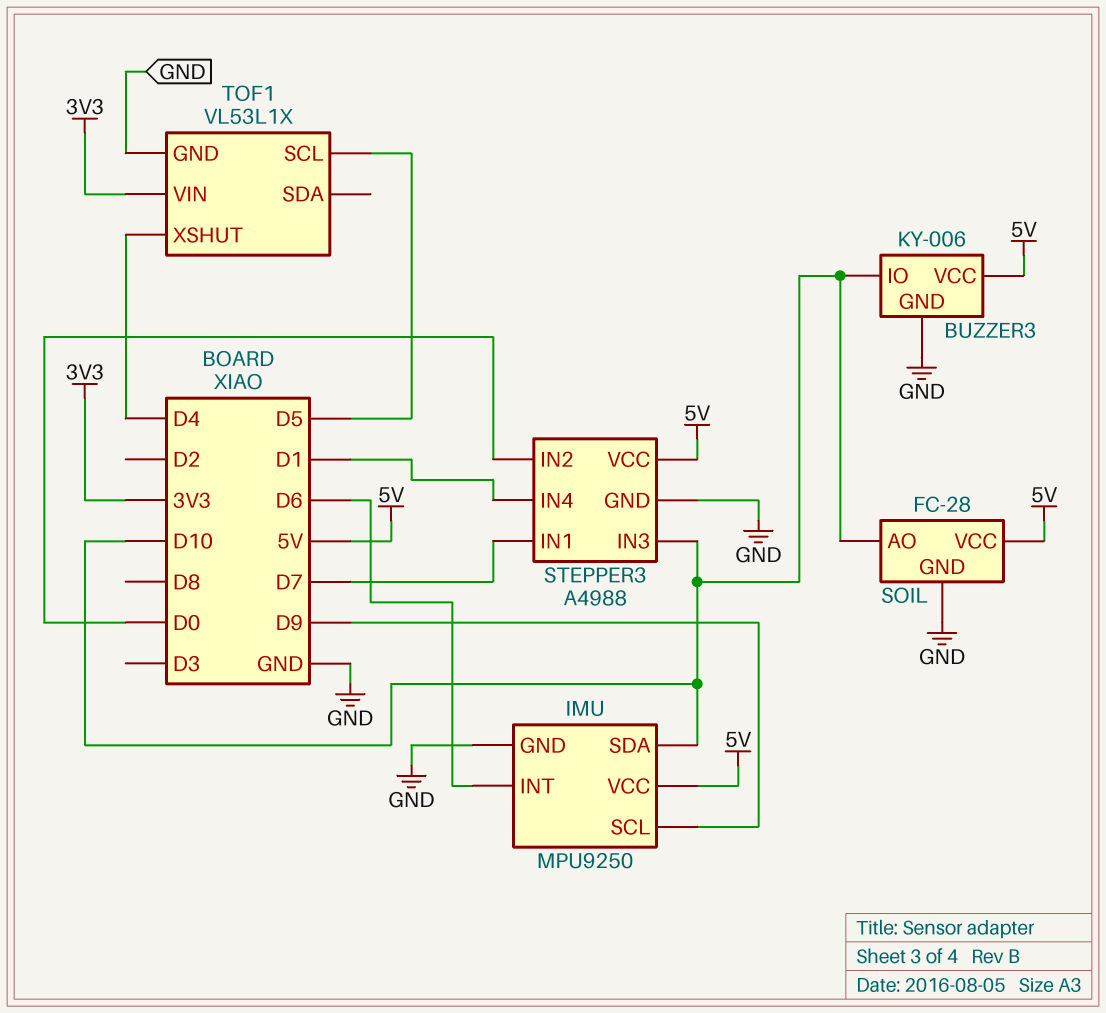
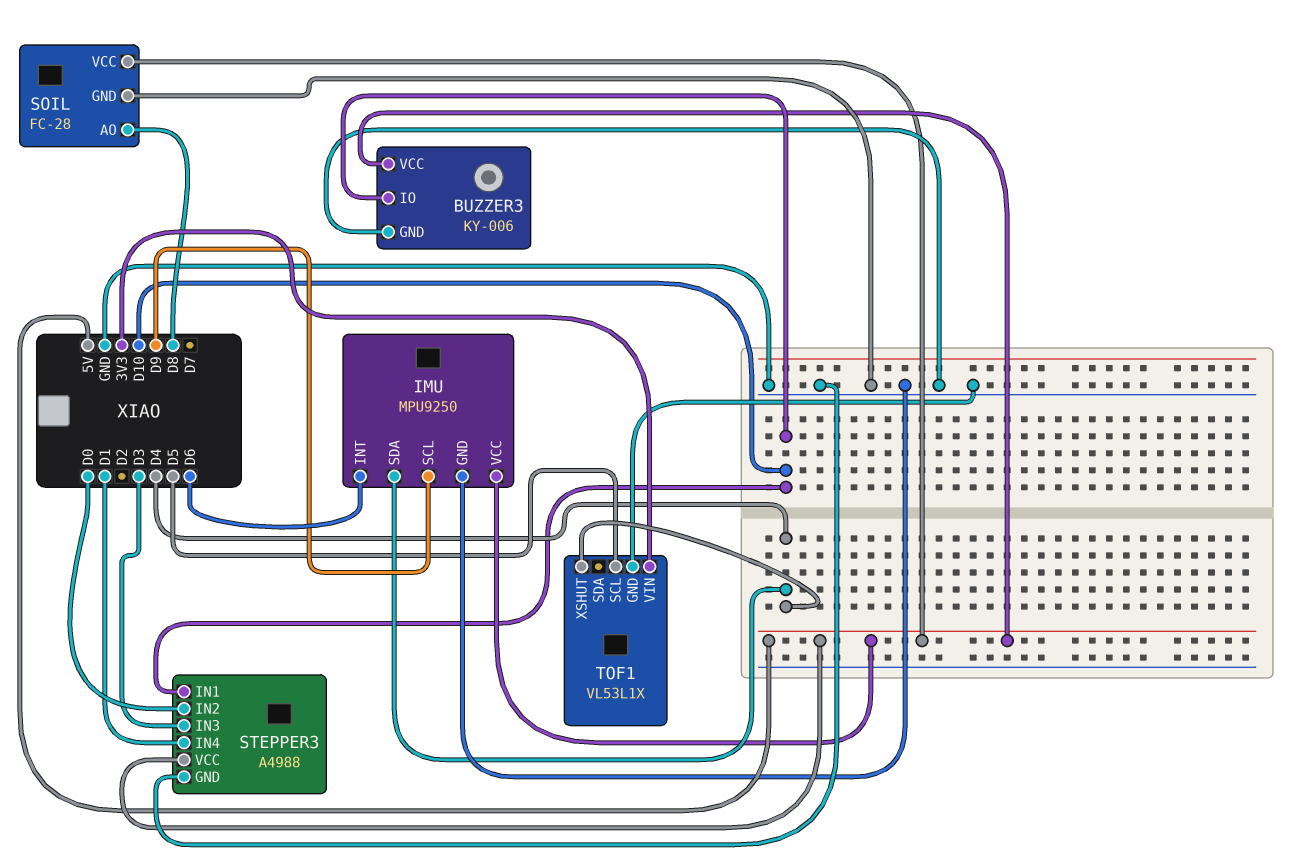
IMU pin SDA: D10 -> D4
SOIL pin AO: D10 -> D8
STEPPER3 pin IN1: D7 -> D10
STEPPER3 pin IN3: D10 -> D3

